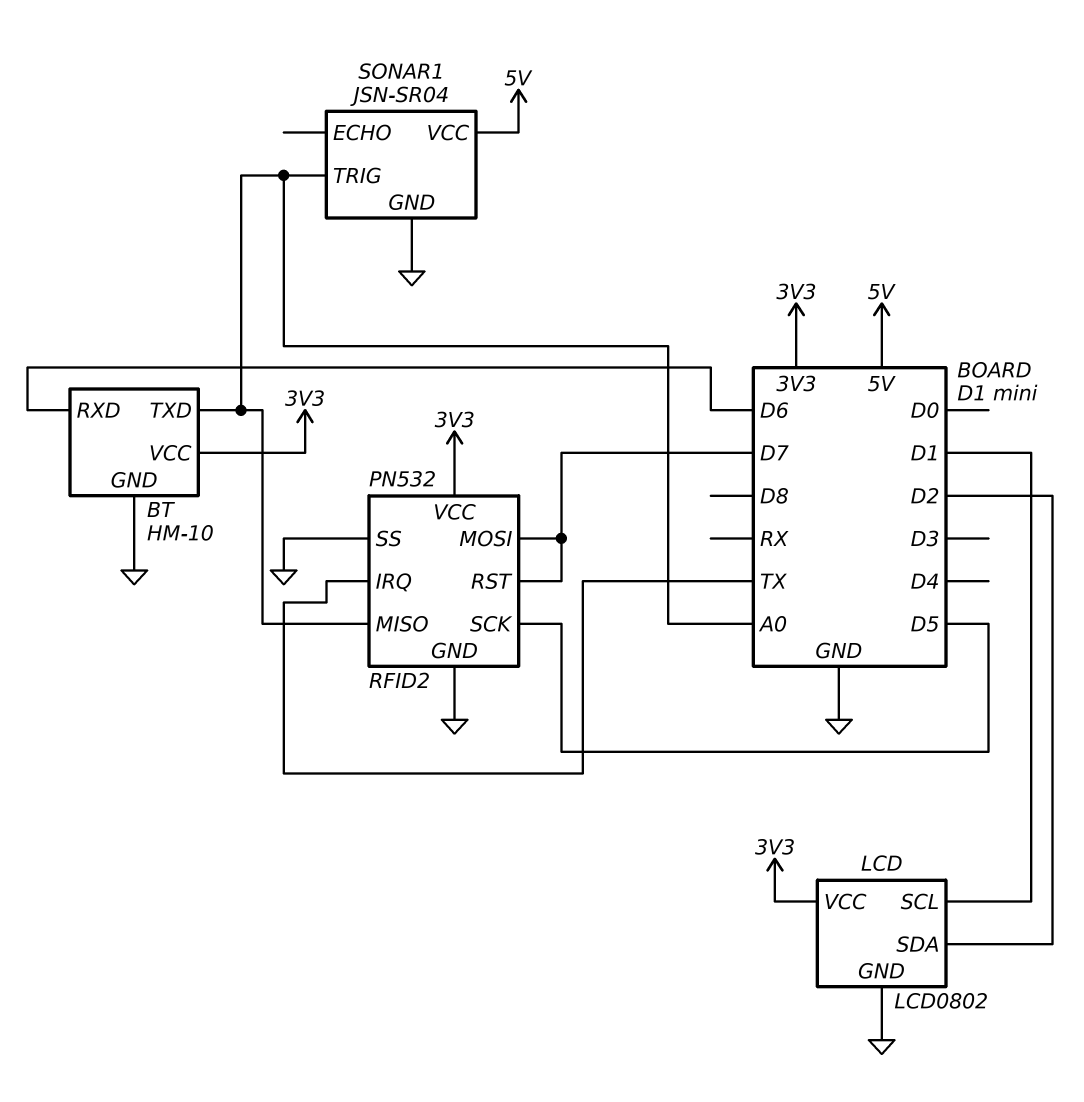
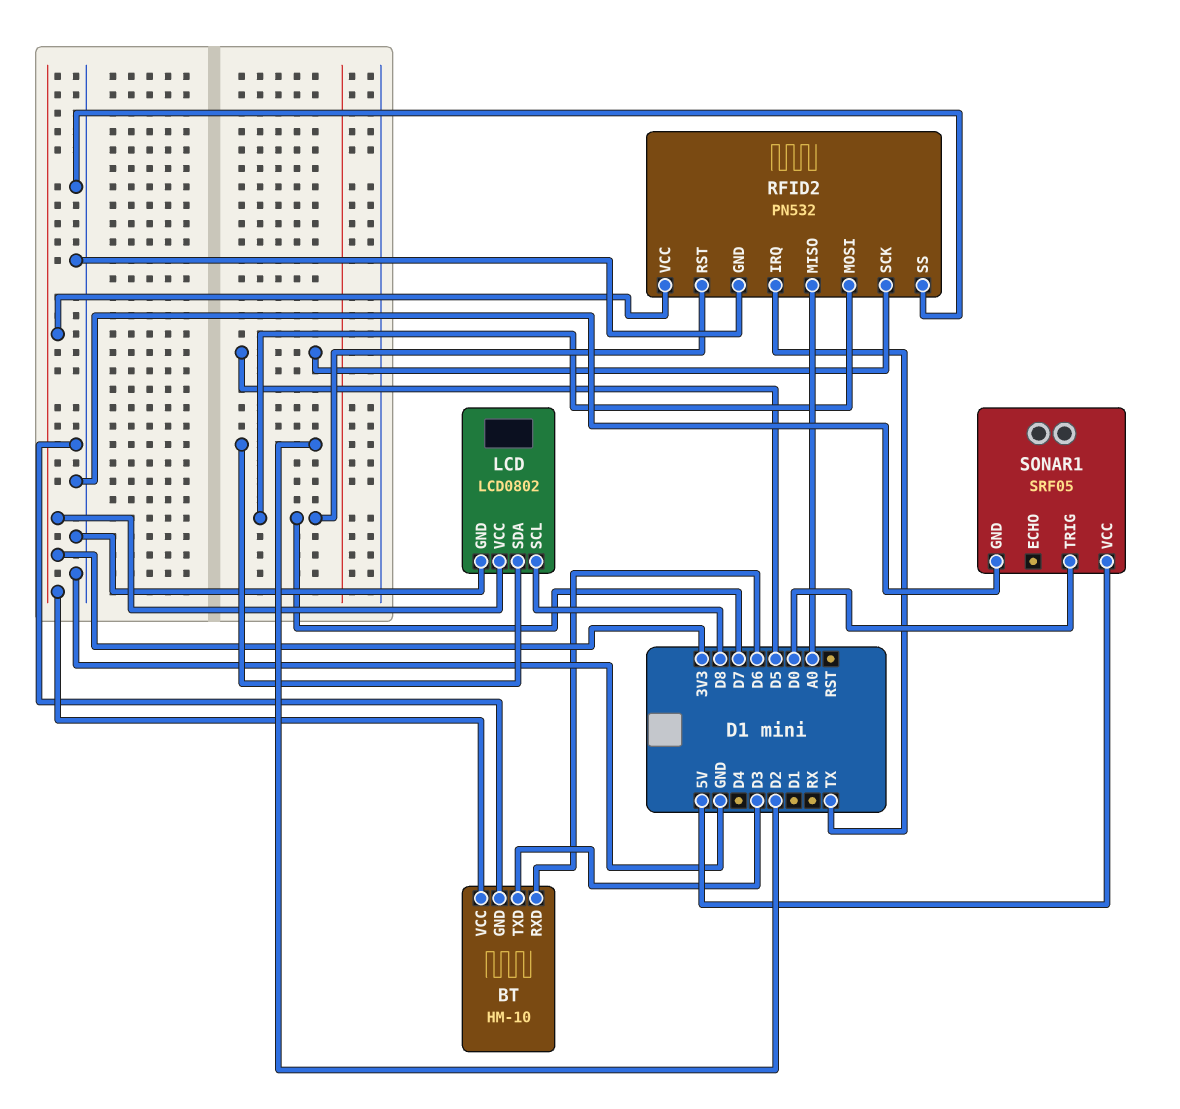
BT pin TXD: A0 -> D3
LCD pin SCL: D1 -> D8
SONAR1: JSN-SR04 -> SRF05
SONAR1 pin TRIG: A0 -> D0

